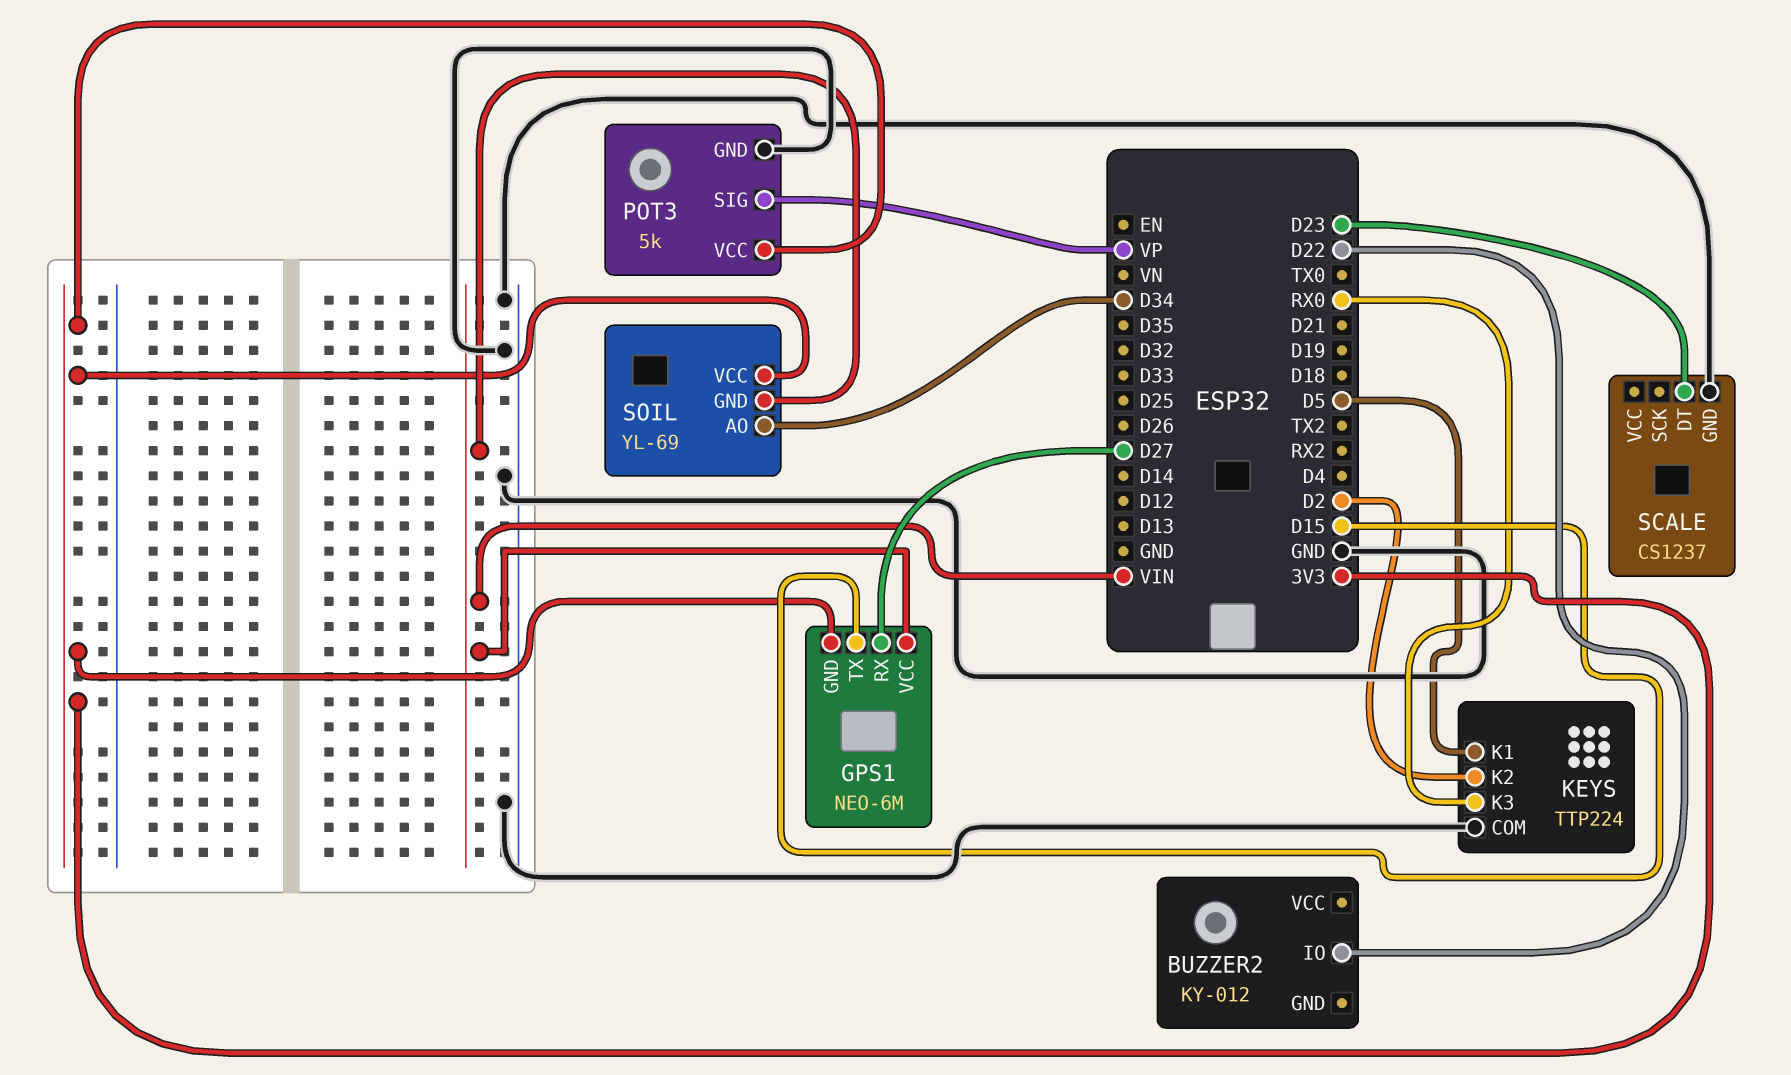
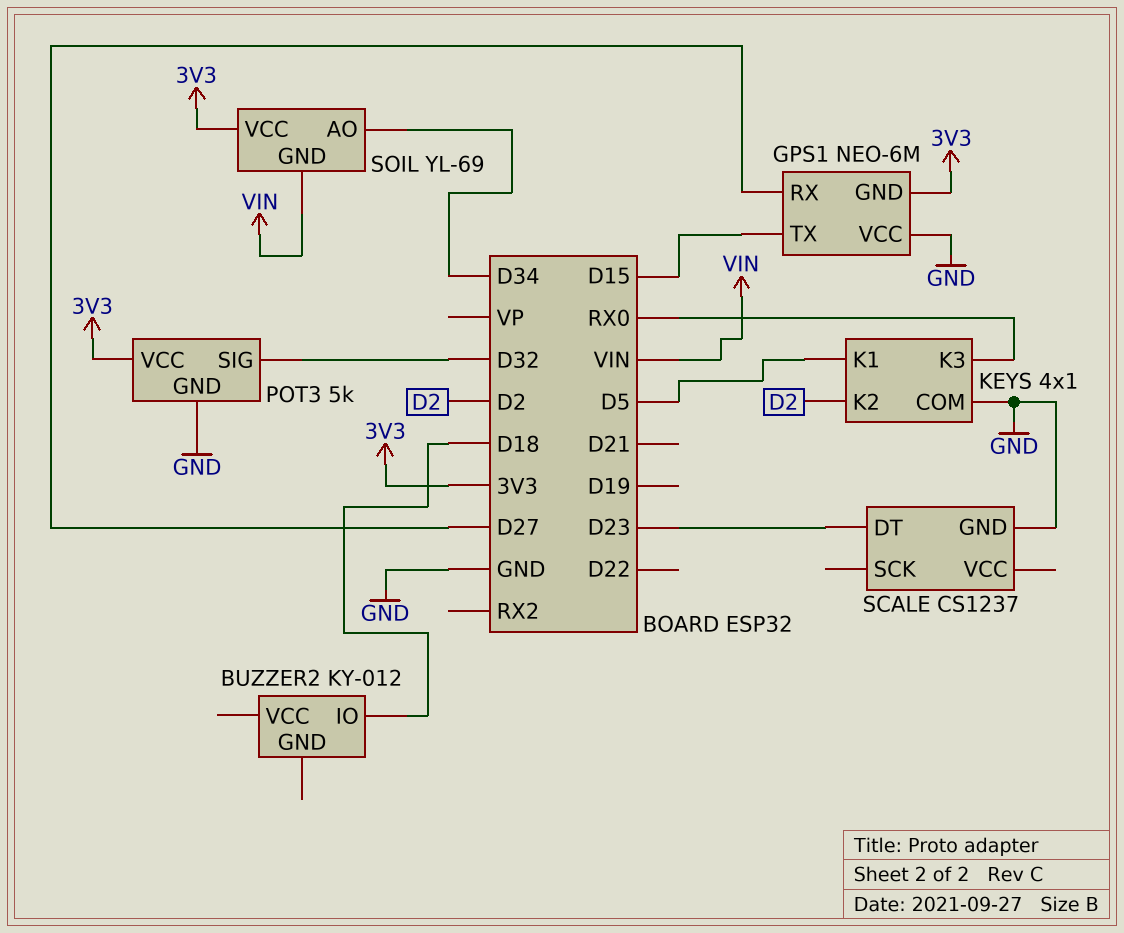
BUZZER2 pin IO: D22 -> D18
GPS1 pin VCC: VIN -> GND
KEYS: TTP224 -> 4x1
POT3 pin SIG: VP -> D32

